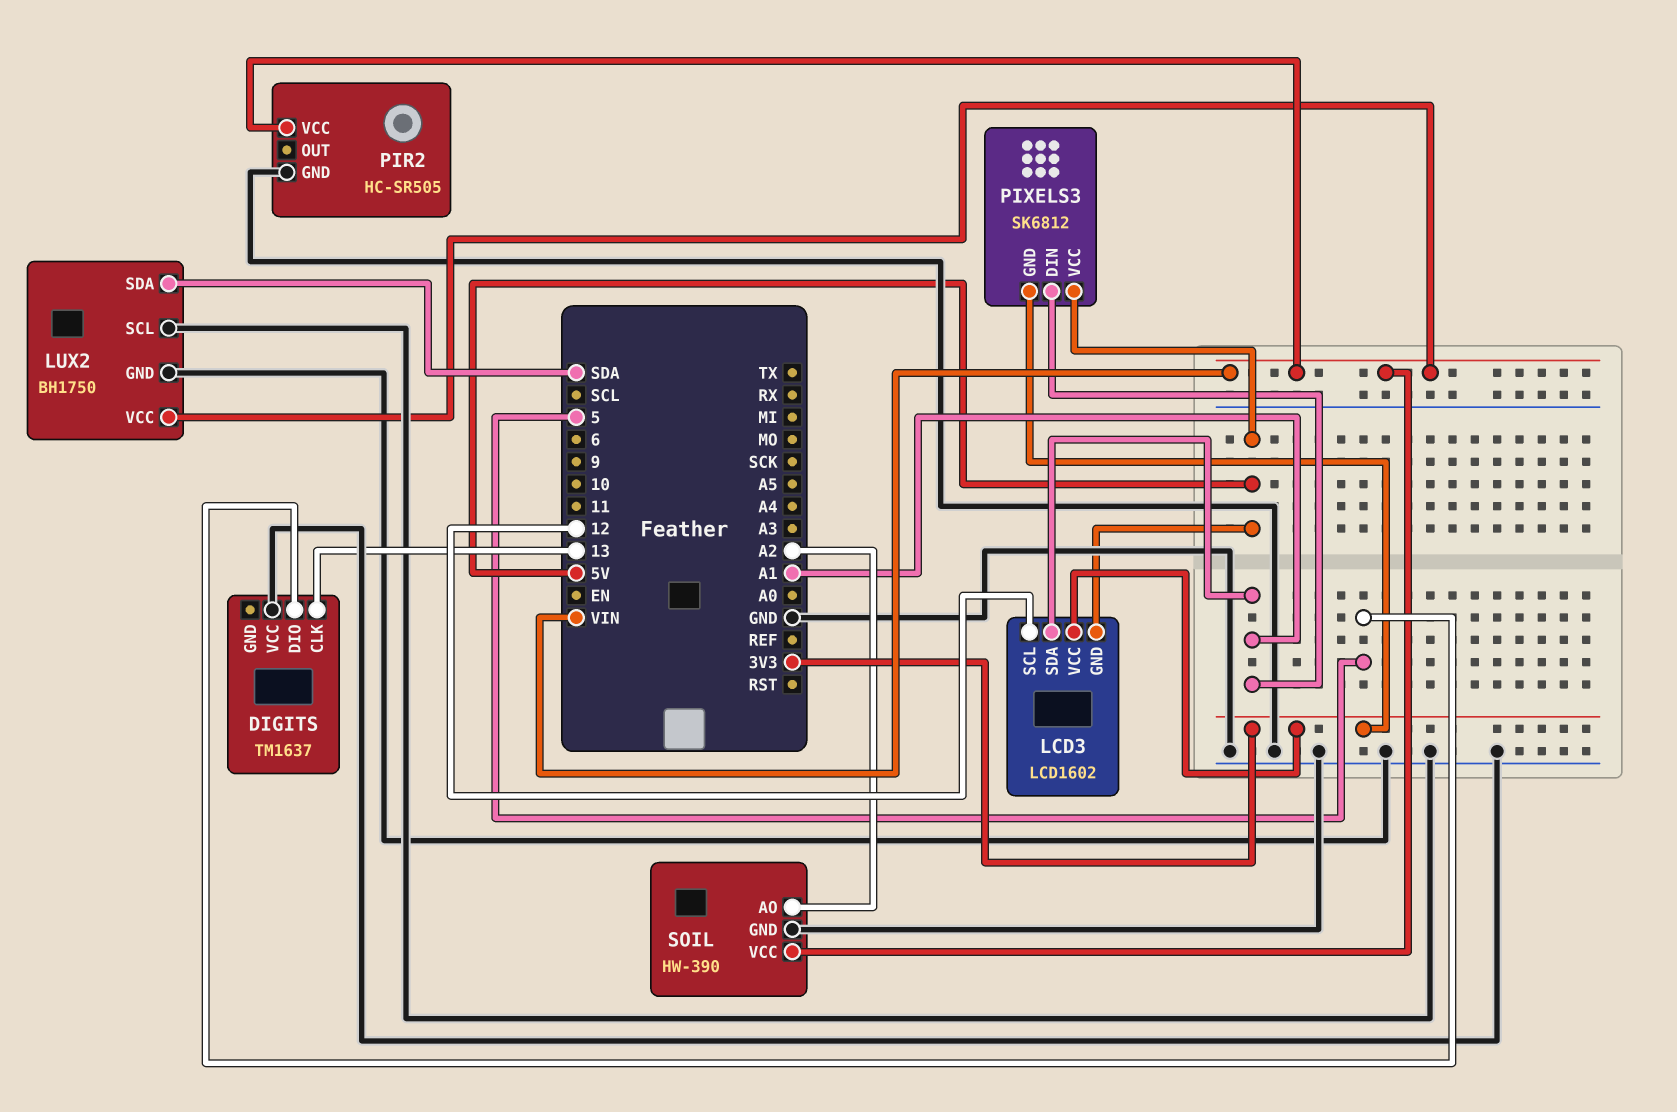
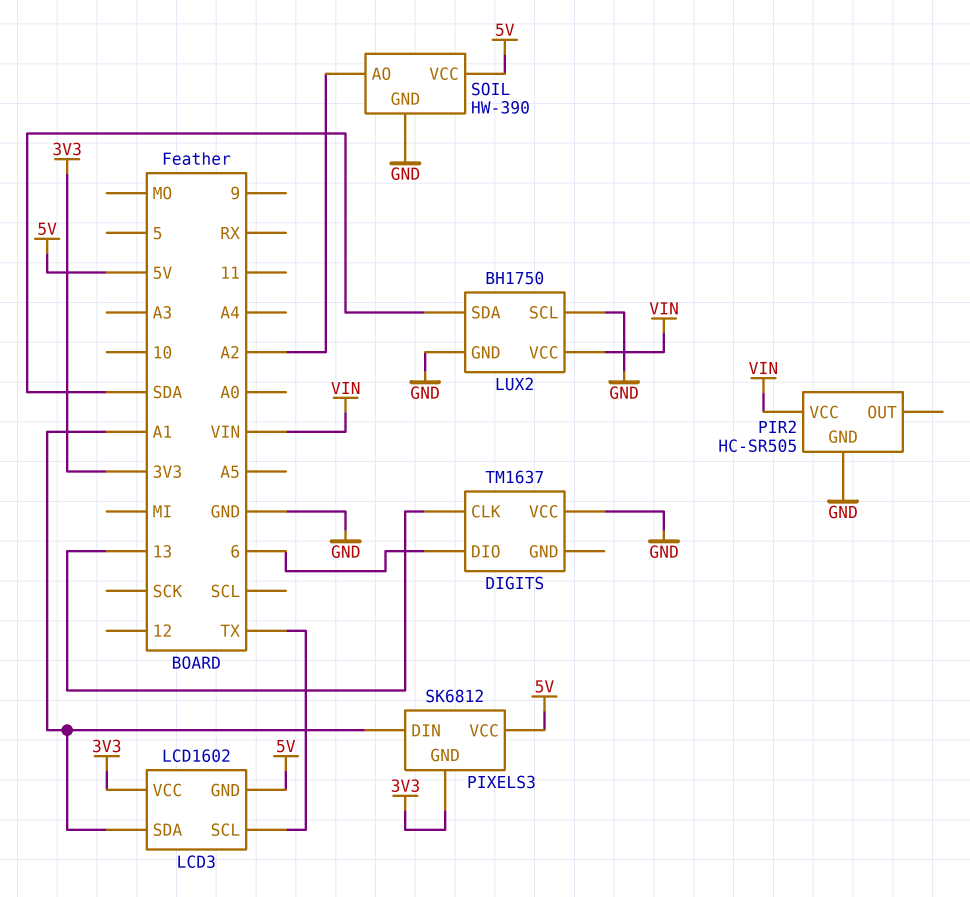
DIGITS pin DIO: 5 -> 6
LCD3 pin SCL: 12 -> TX
SOIL pin VCC: VIN -> 5V

